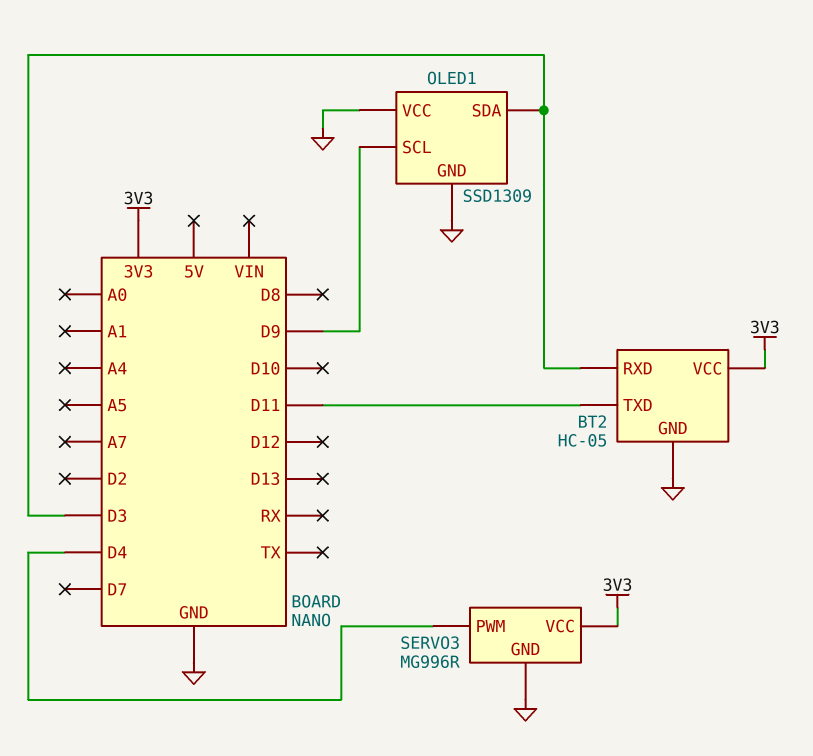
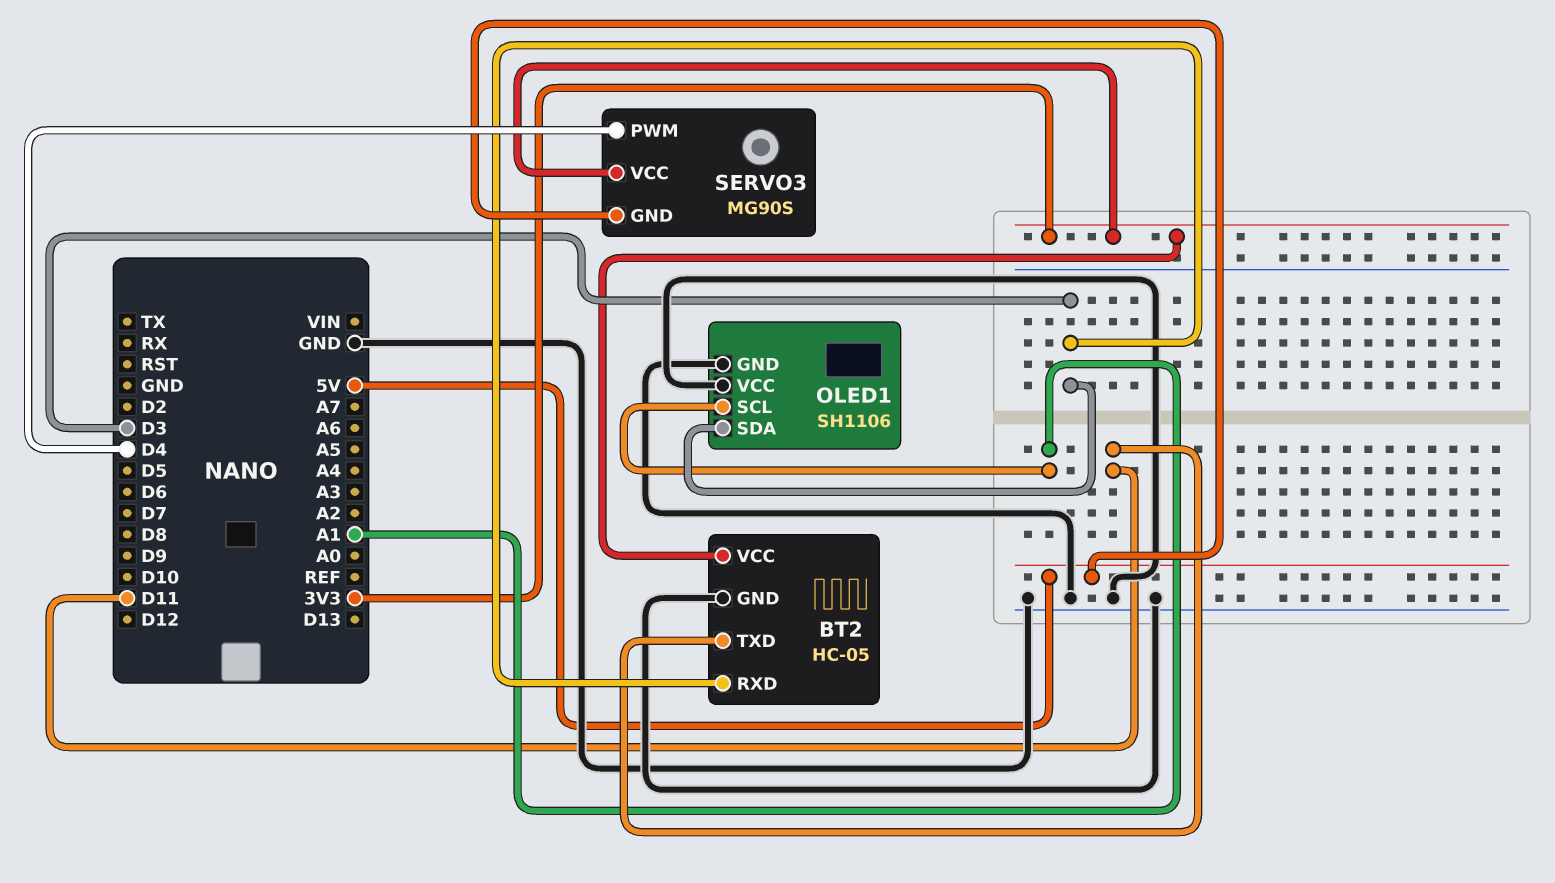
OLED1: SSD1309 -> SH1106
OLED1 pin SCL: D9 -> A1
SERVO3: MG996R -> MG90S
SERVO3 pin GND: GND -> 5V

